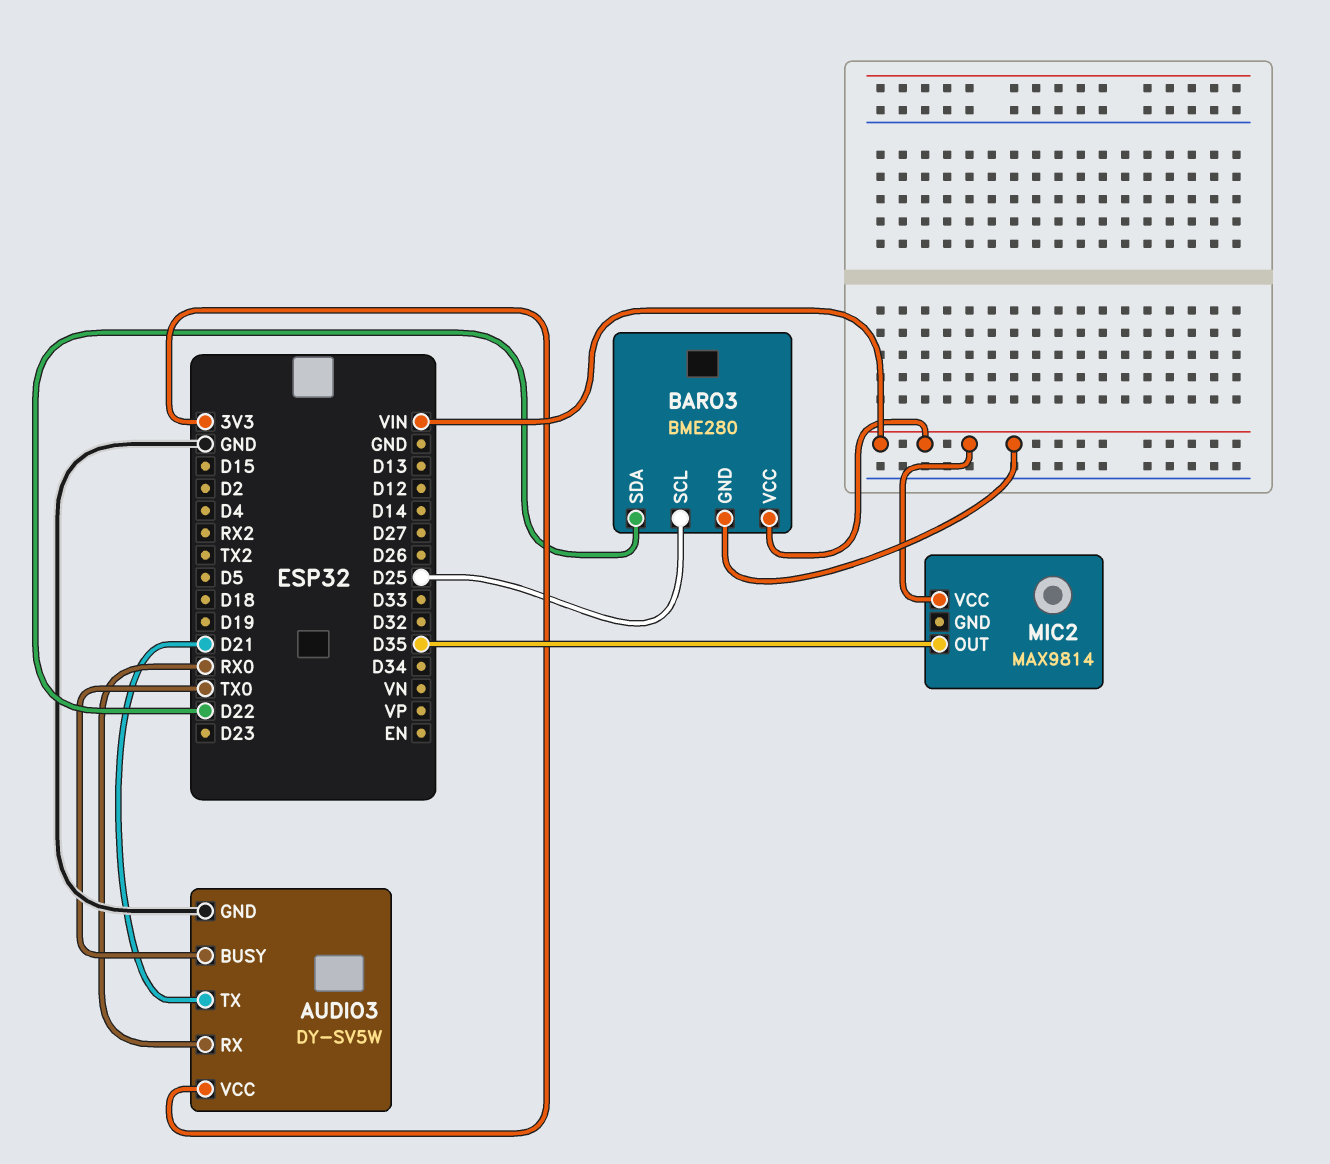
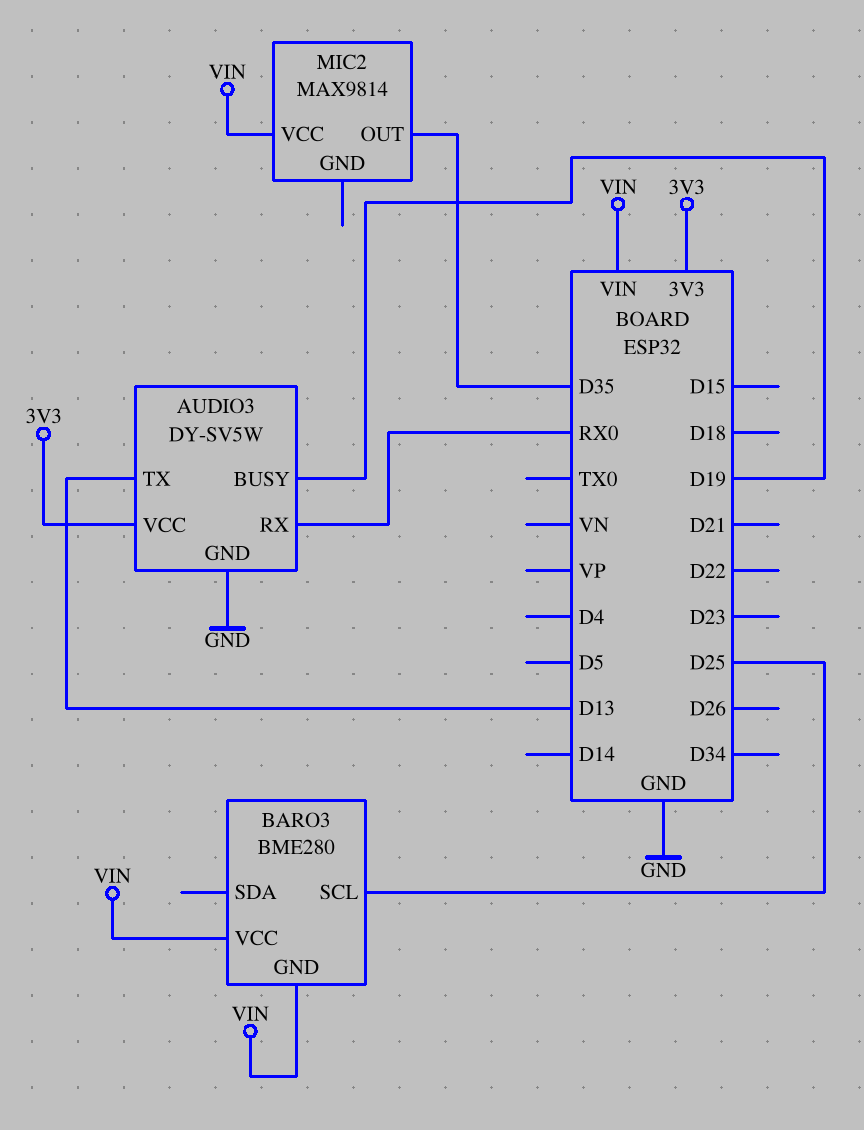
AUDIO3 pin BUSY: TX0 -> D19
AUDIO3 pin TX: D21 -> D13
BARO3 pin SDA: D22 -> none

